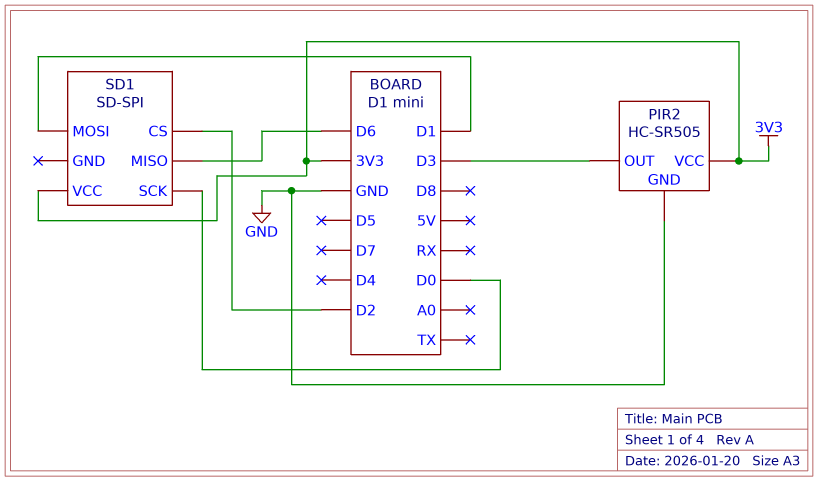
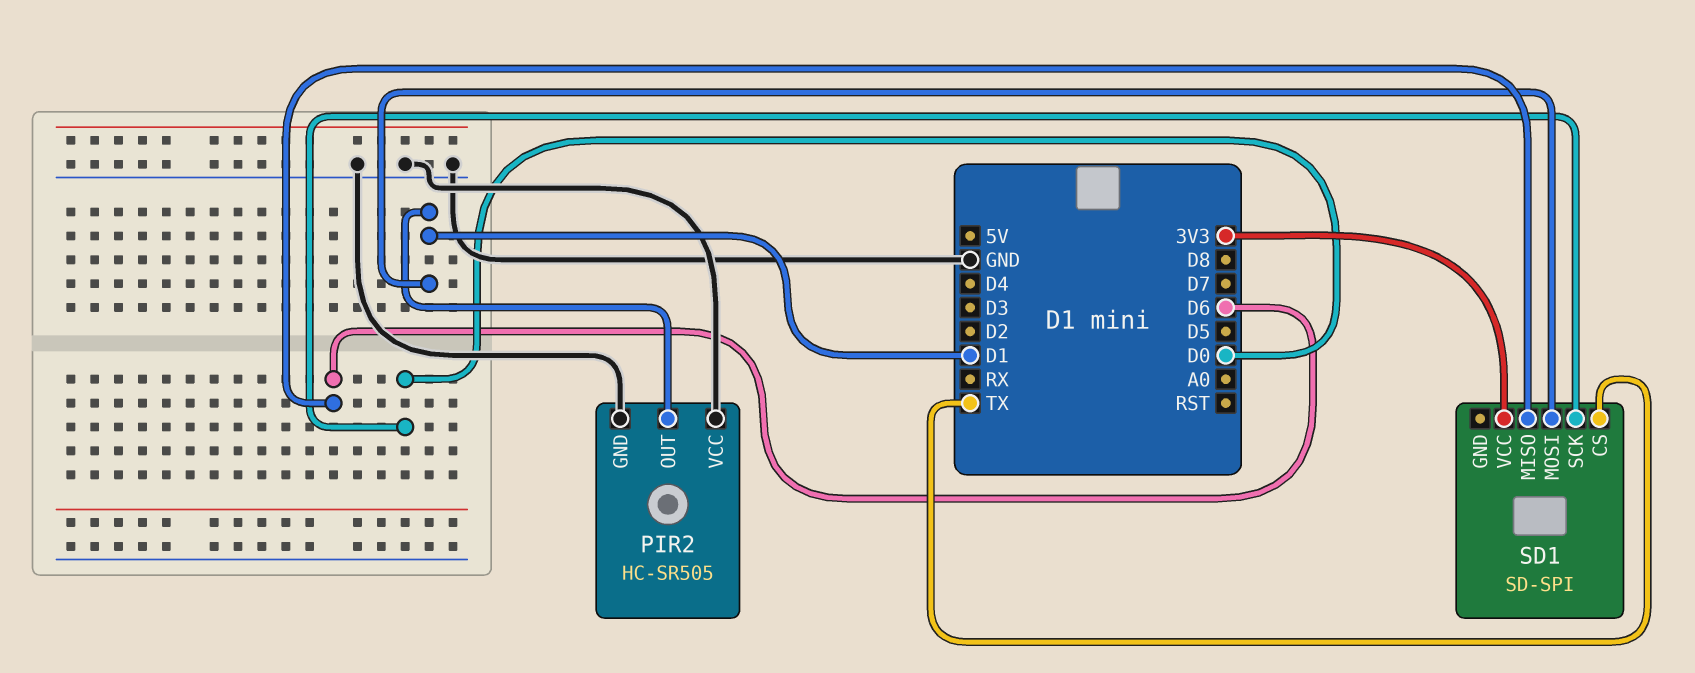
PIR2 pin OUT: D3 -> D1
PIR2 pin VCC: 3V3 -> GND
SD1 pin CS: D2 -> TX

